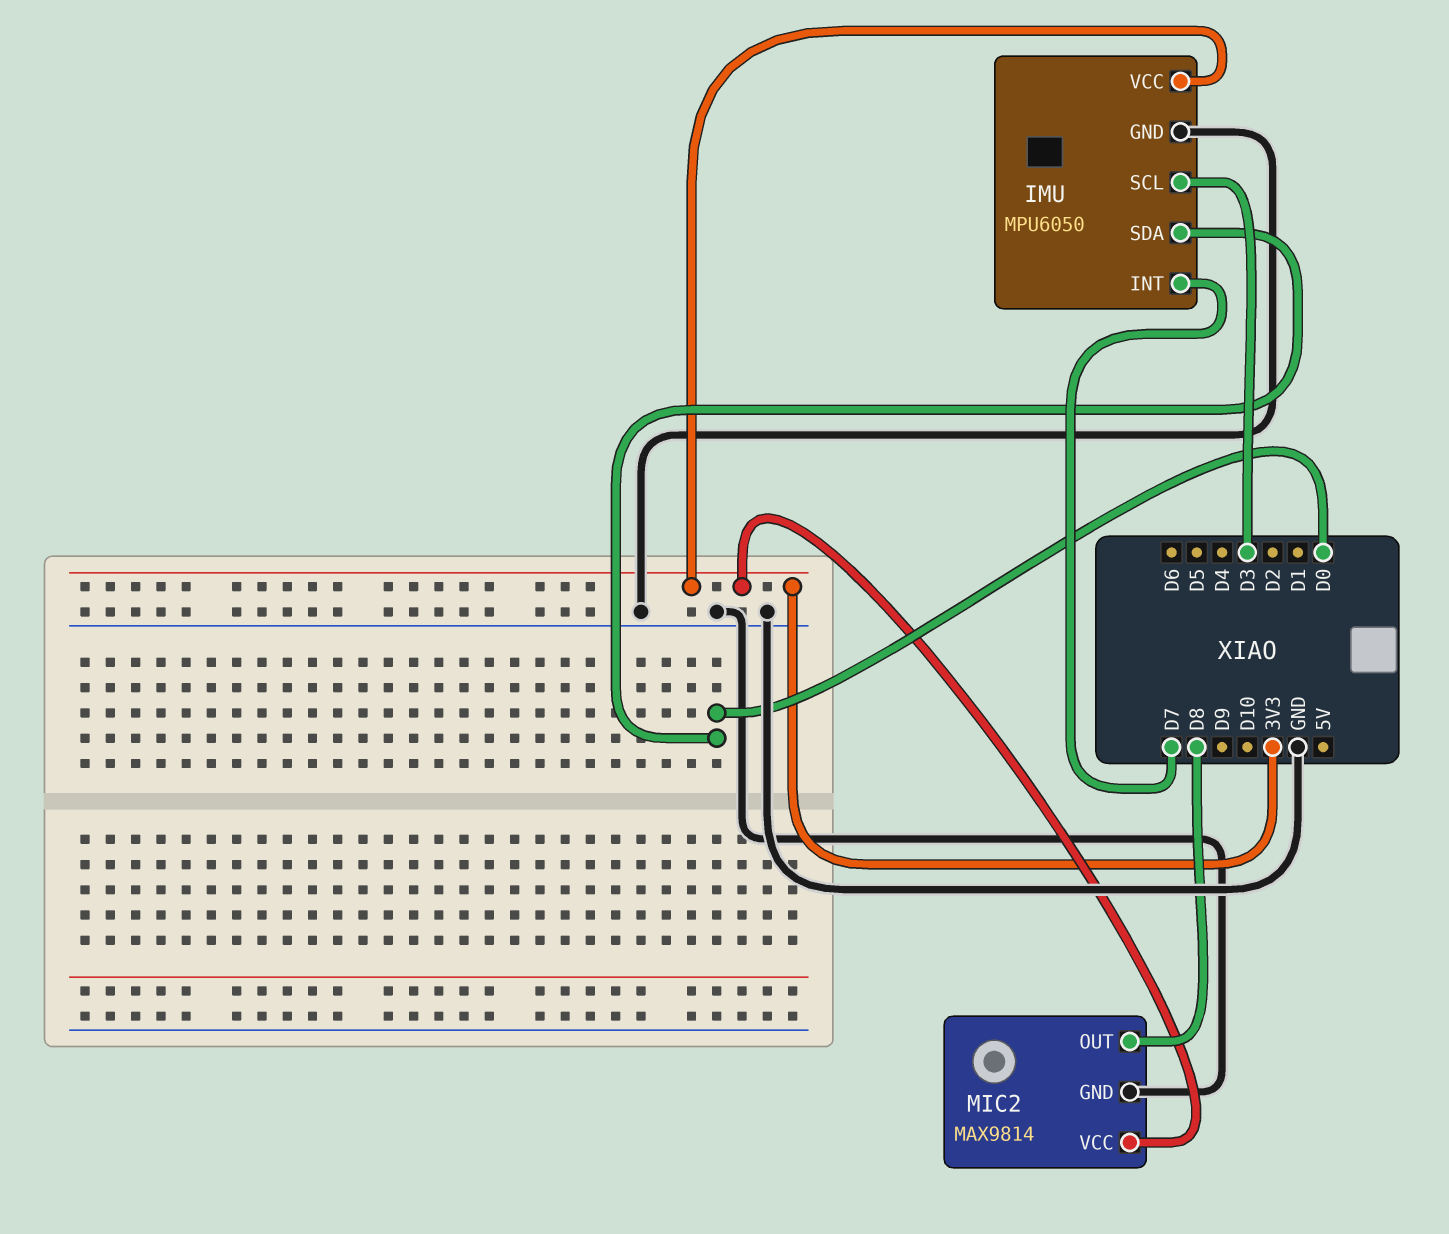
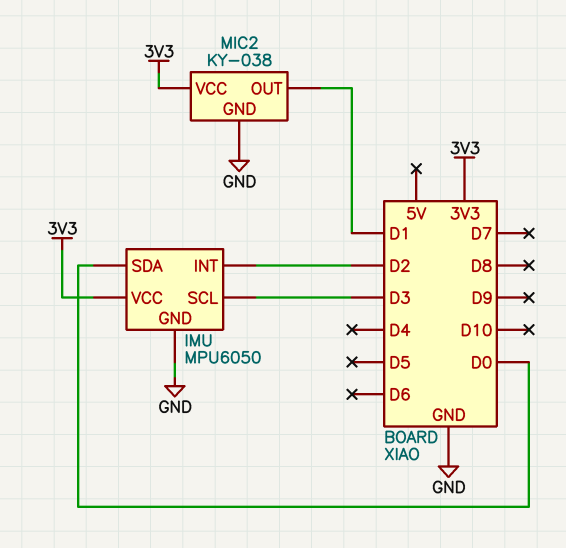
IMU pin INT: D7 -> D2
MIC2: MAX9814 -> KY-038
MIC2 pin OUT: D8 -> D1

